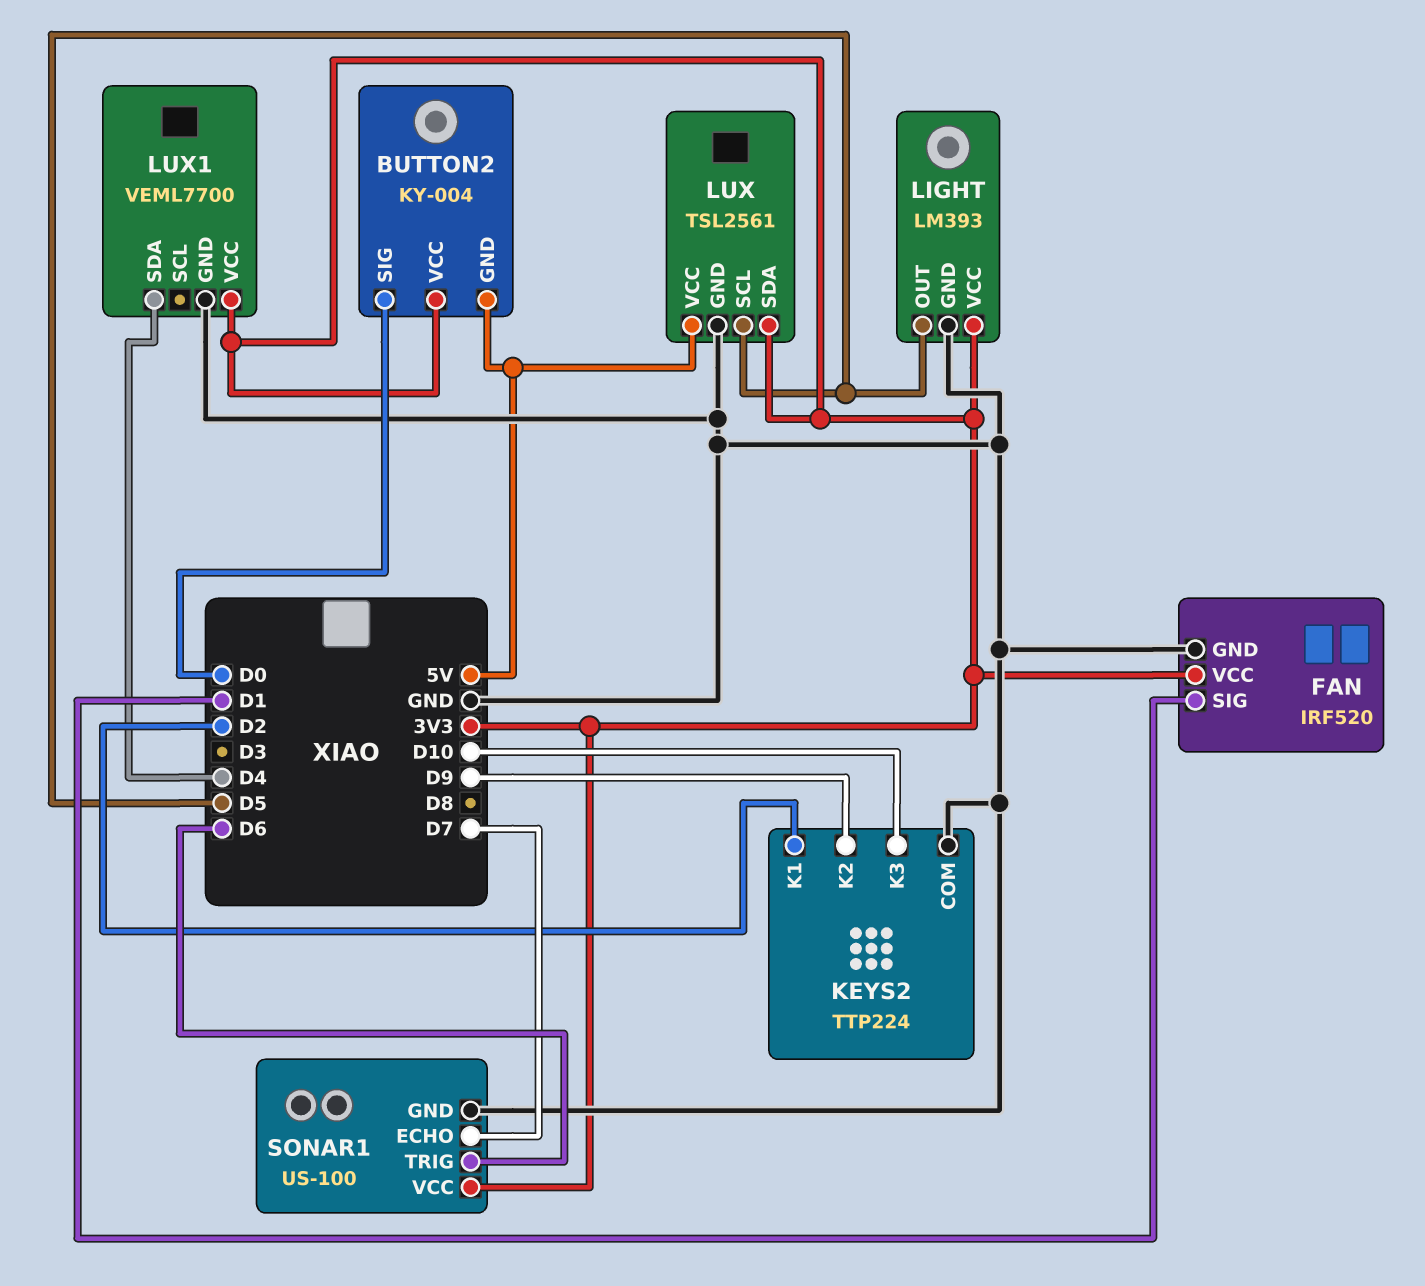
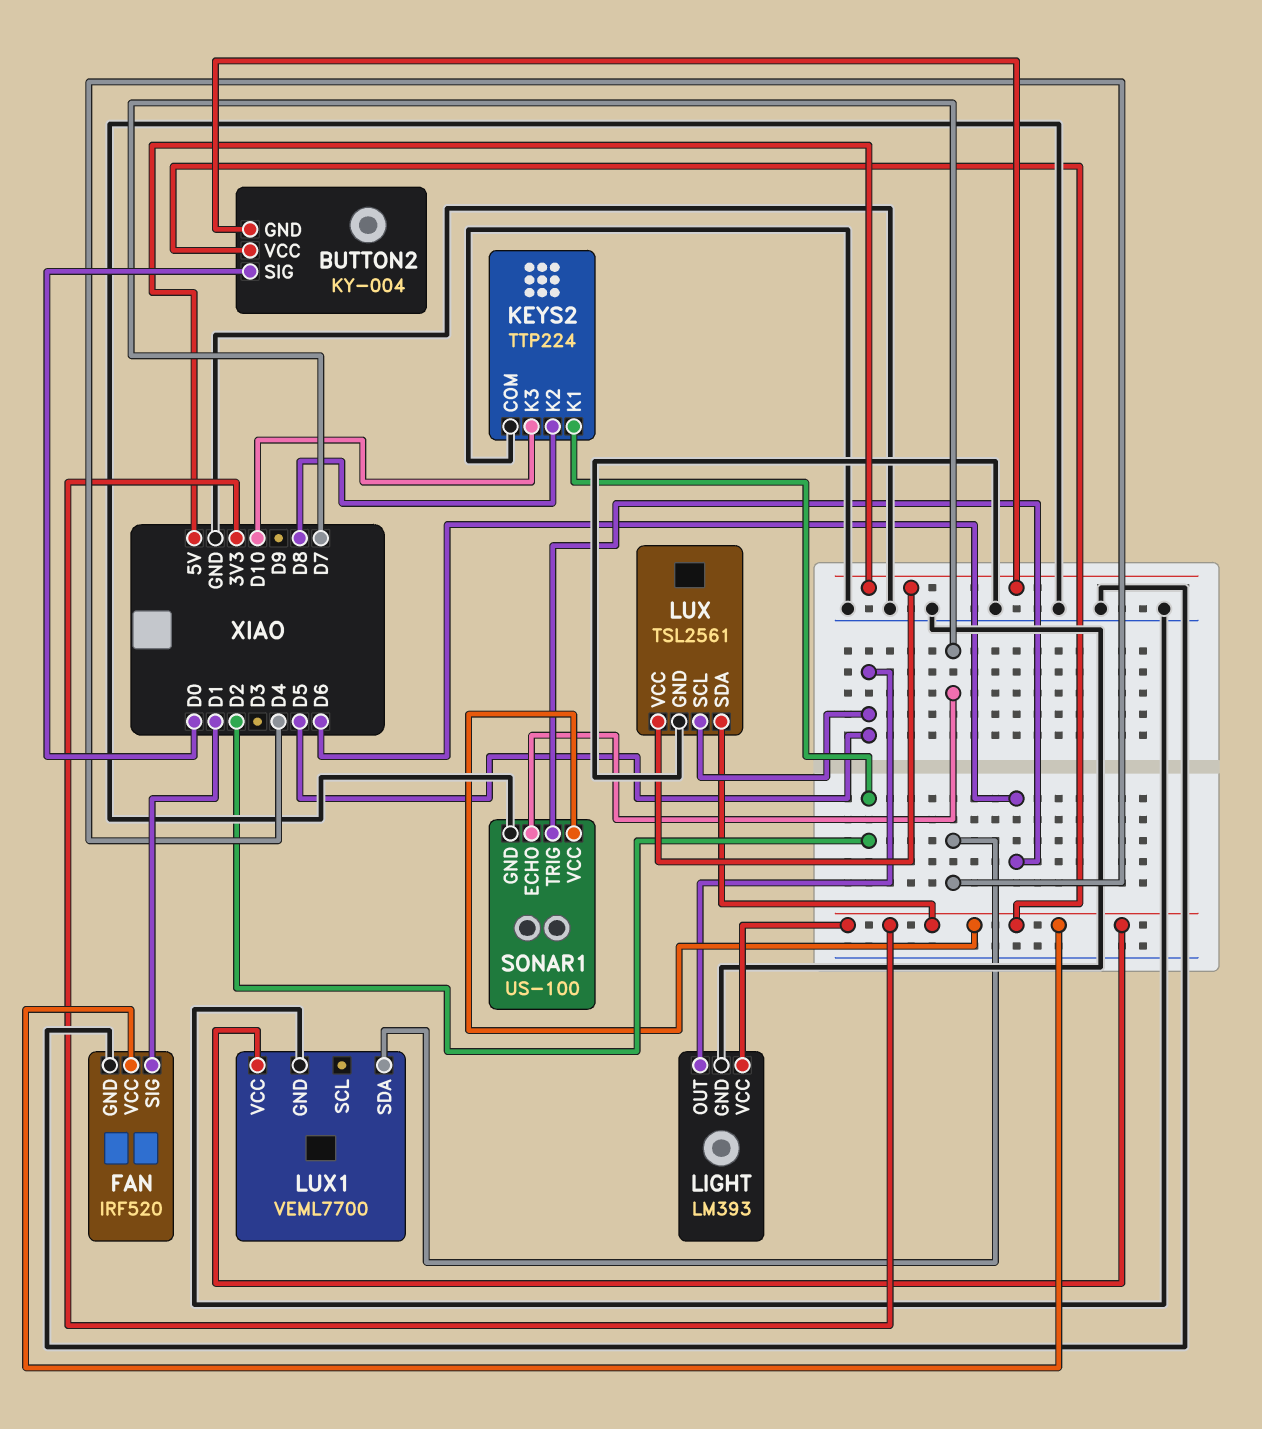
KEYS2 pin K2: D9 -> D8

